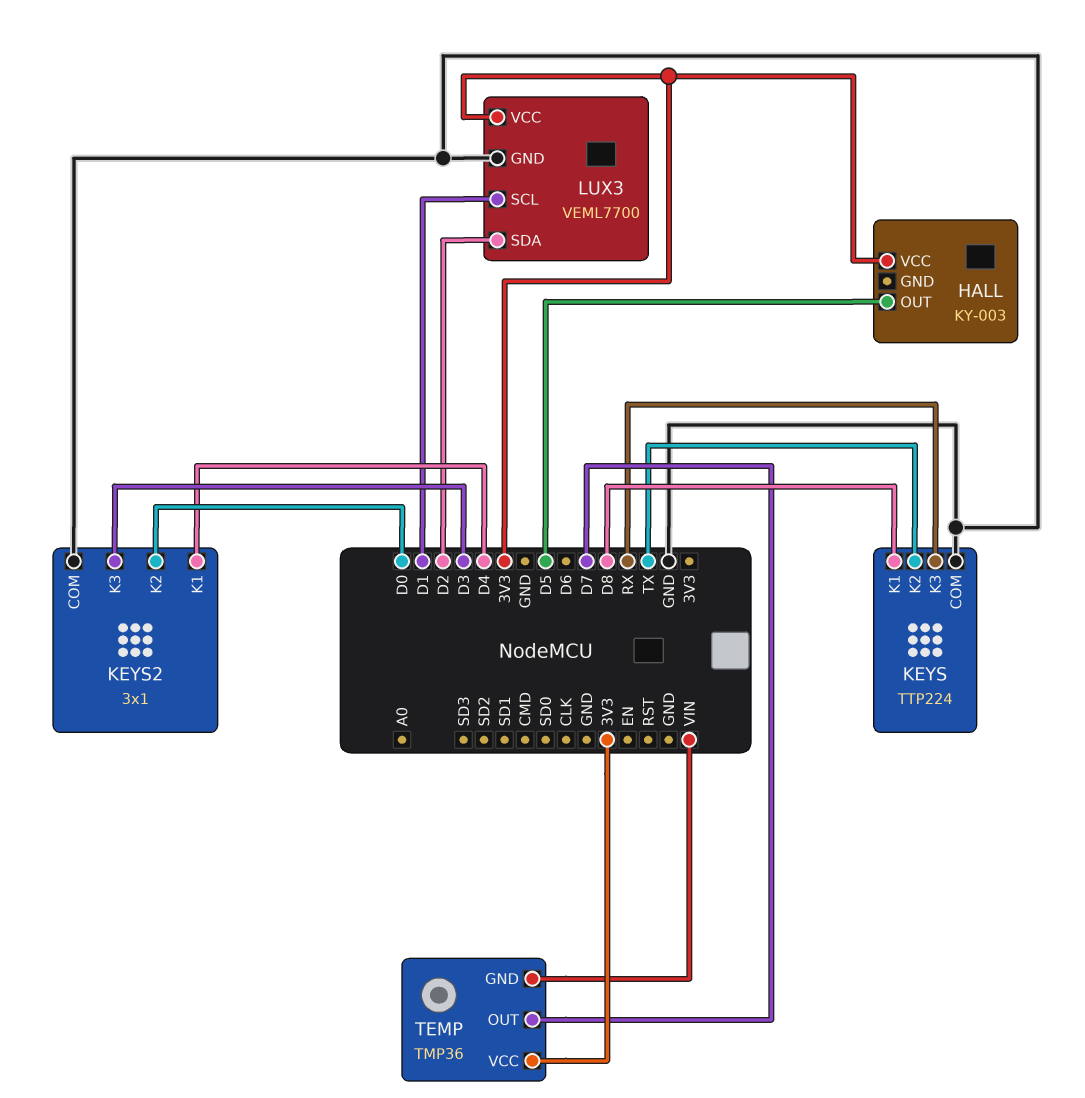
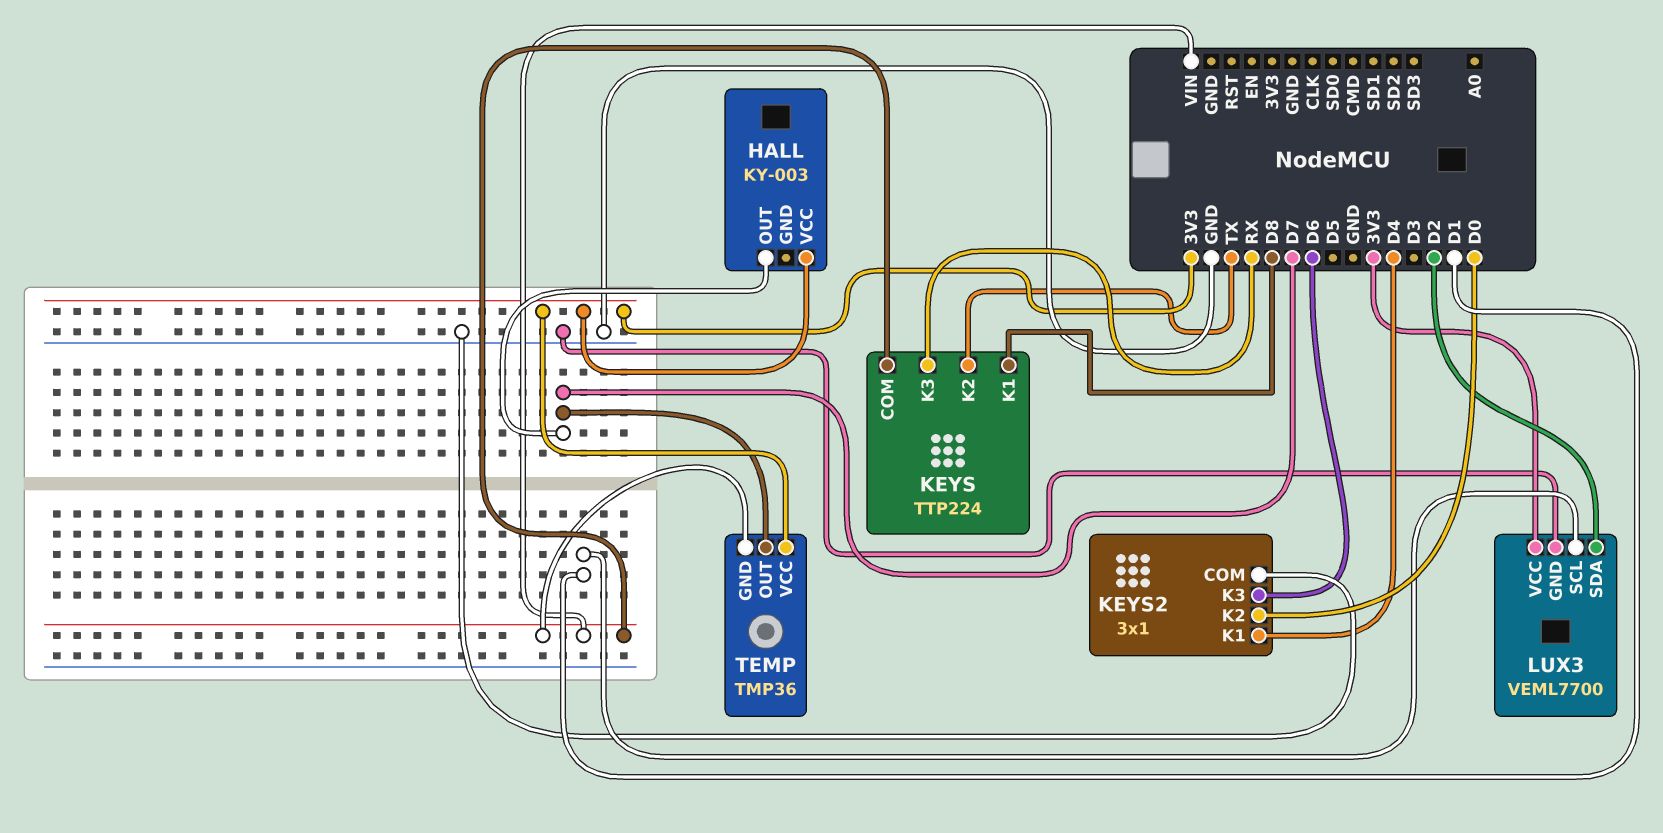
HALL pin OUT: D5 -> D7
KEYS pin COM: GND -> VIN
KEYS2 pin K3: D3 -> D6

